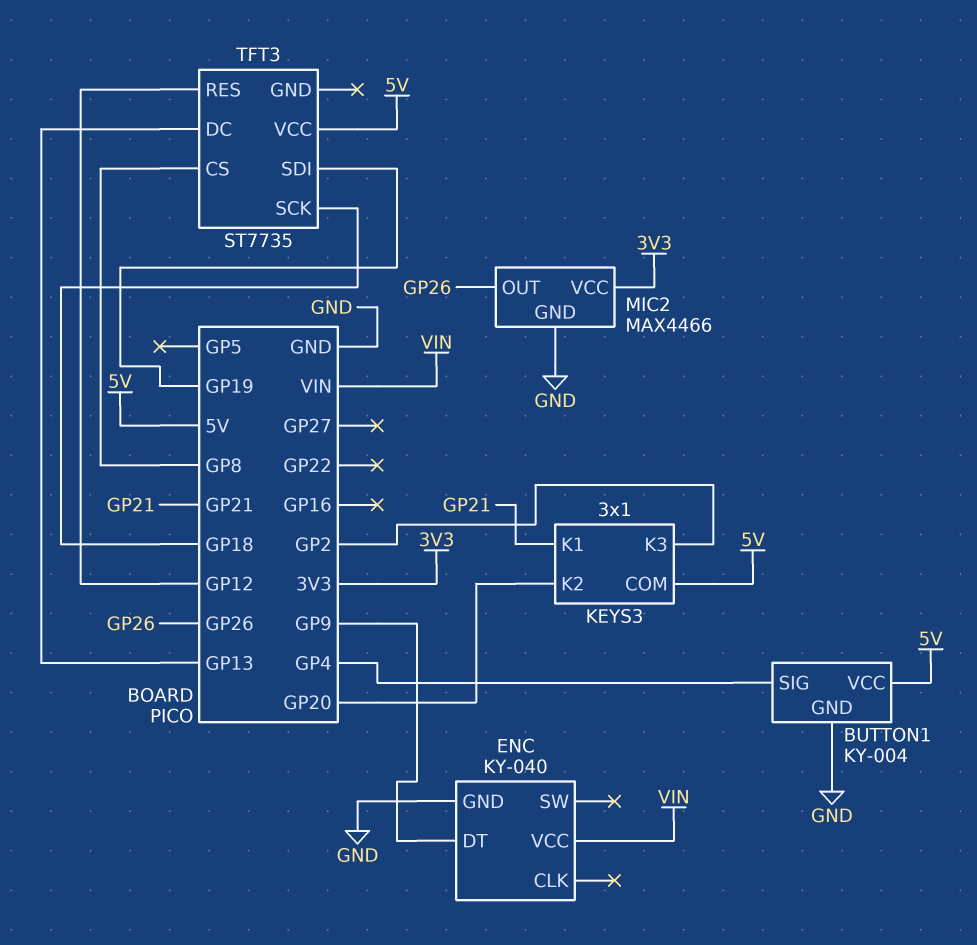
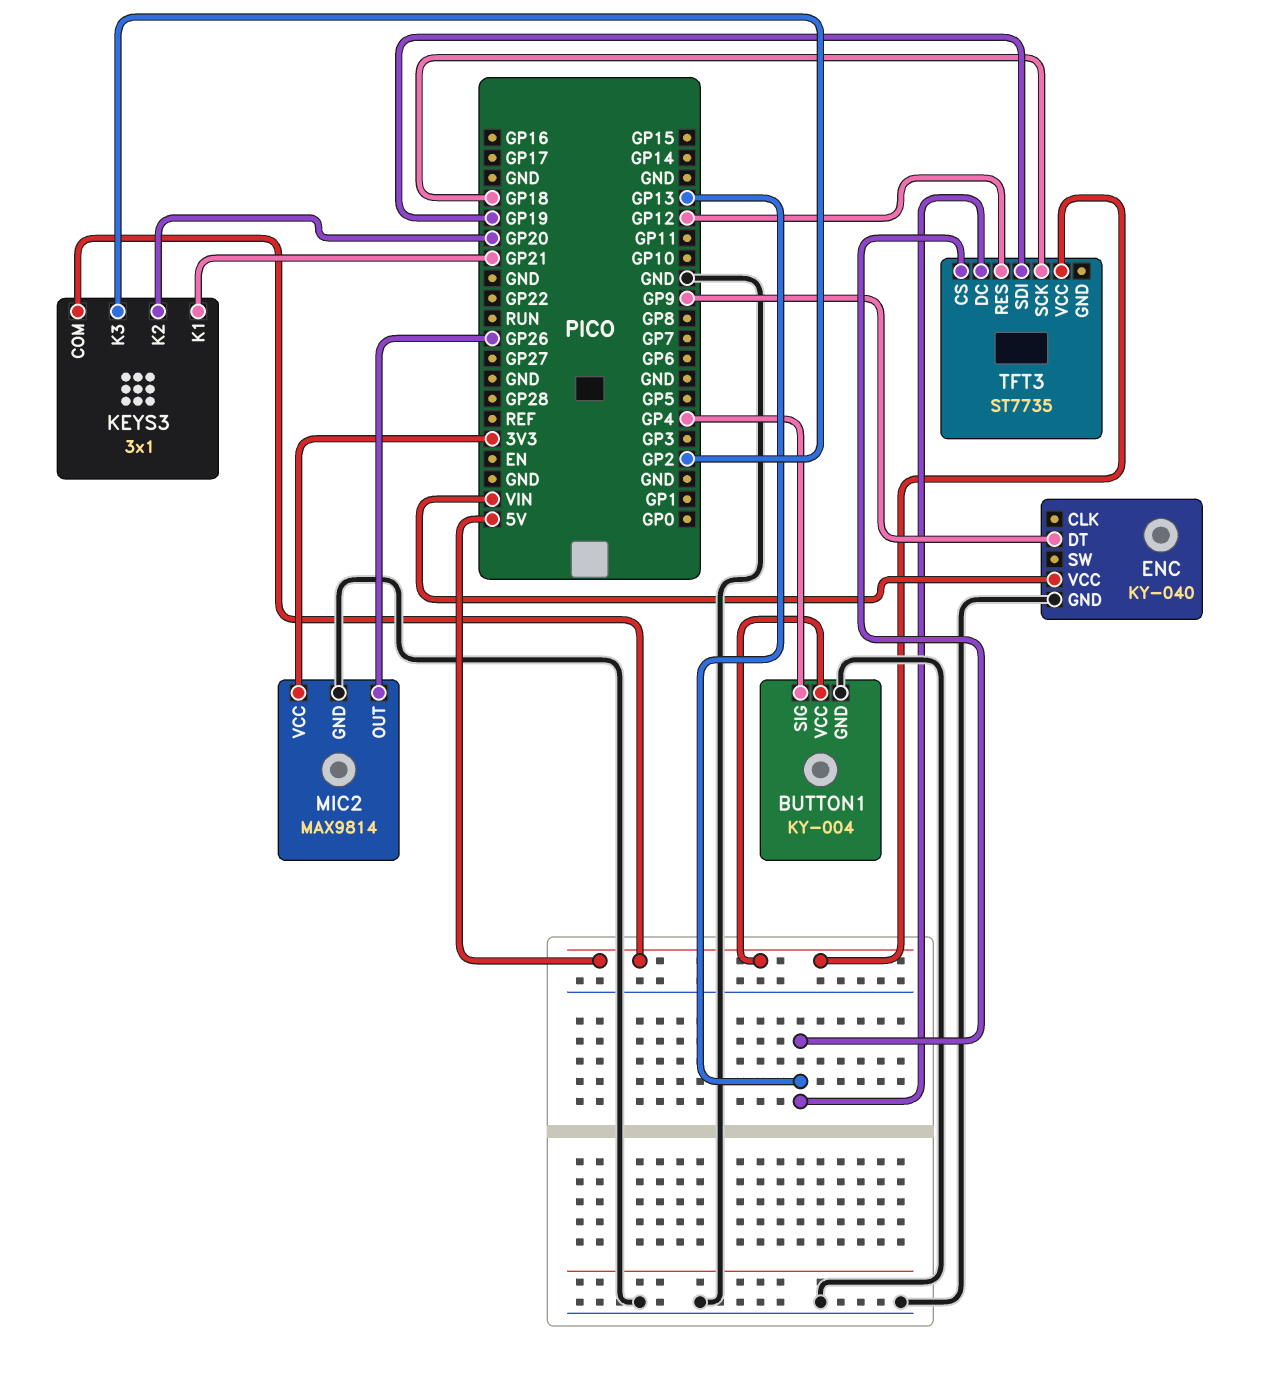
MIC2: MAX4466 -> MAX9814
TFT3 pin CS: GP8 -> GP13

